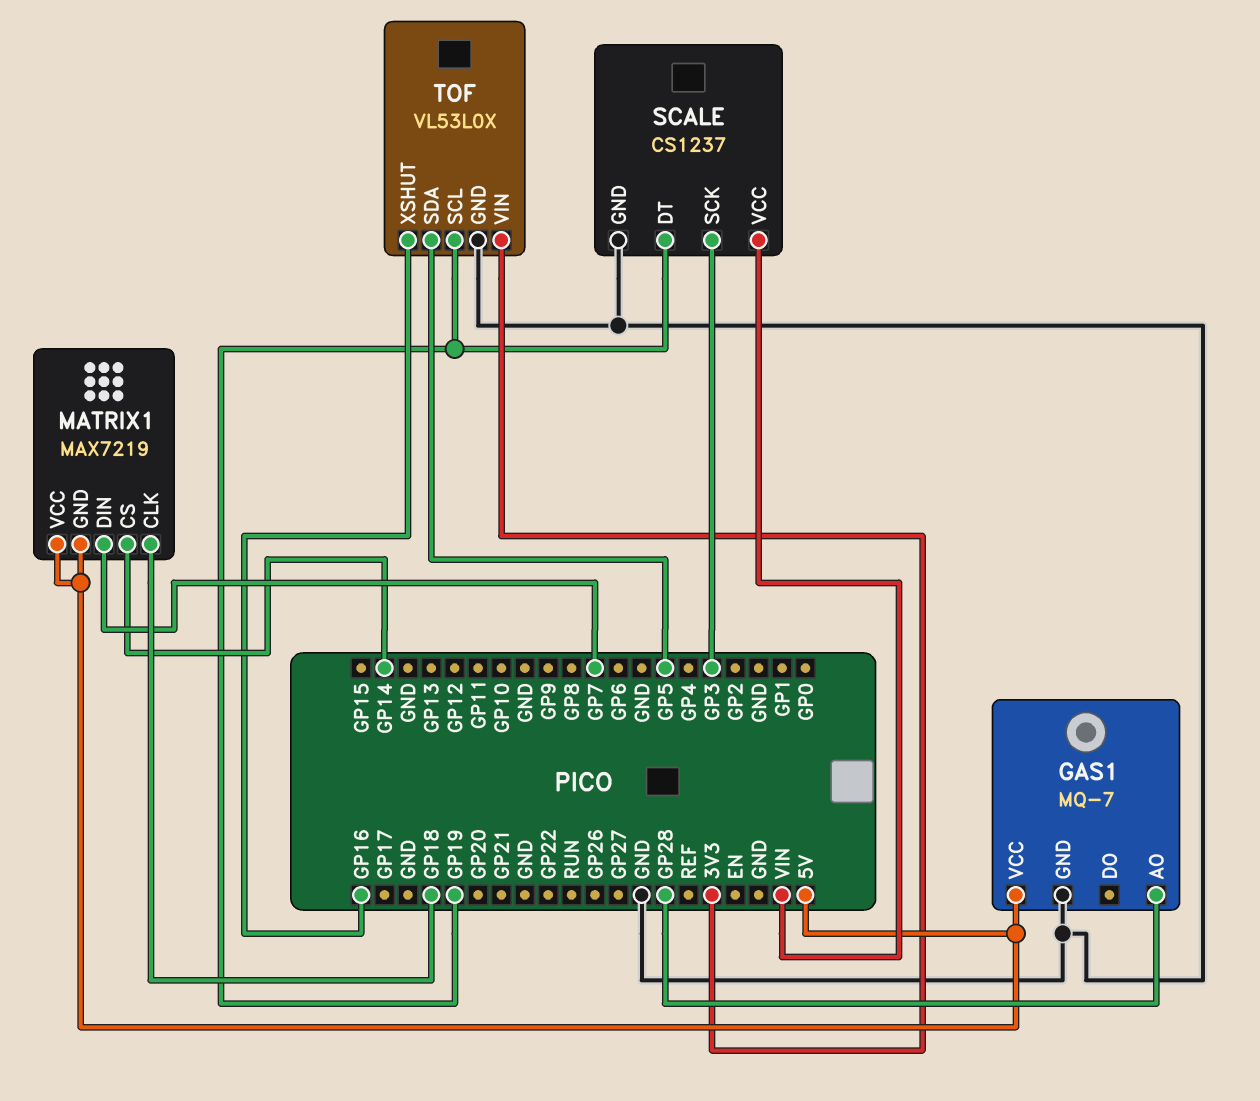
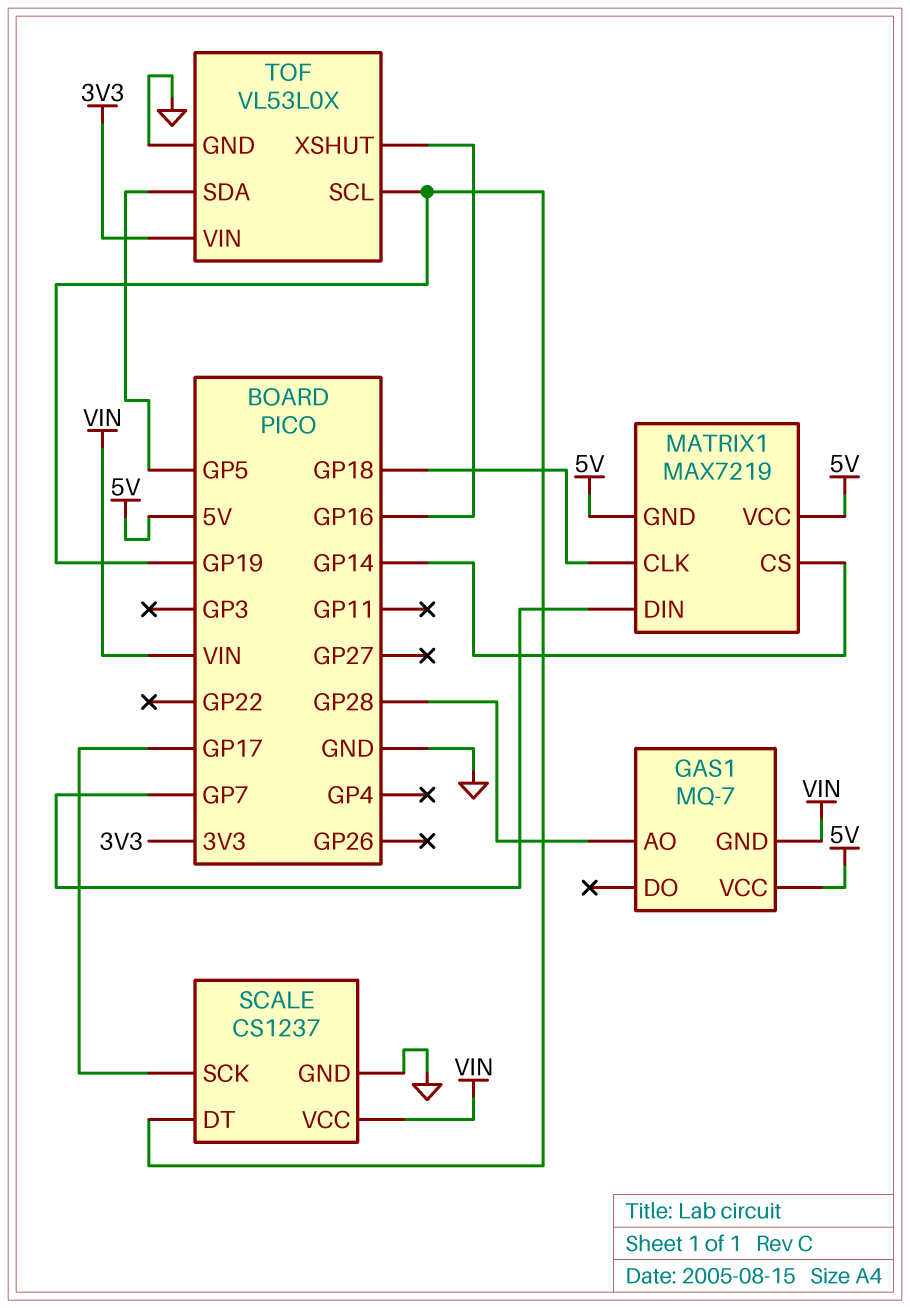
GAS1 pin GND: GND -> VIN
SCALE pin SCK: GP3 -> GP17

